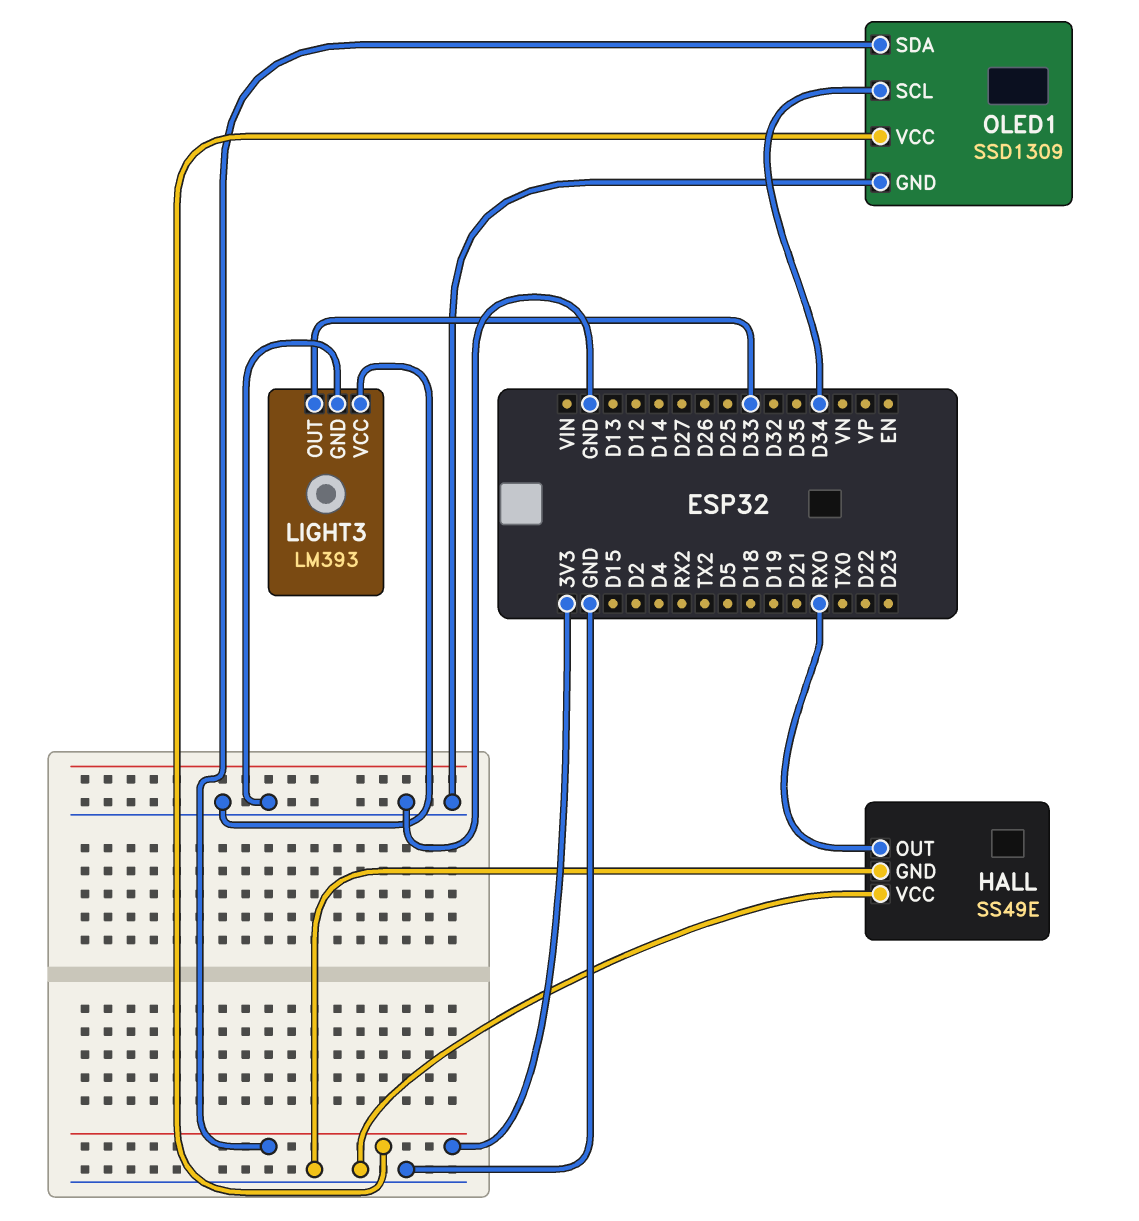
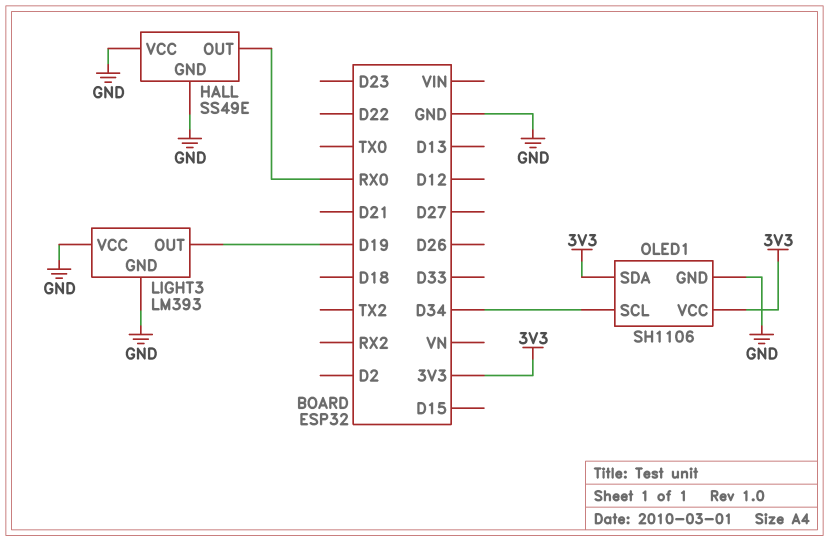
LIGHT3 pin OUT: D33 -> D19
OLED1: SSD1309 -> SH1106

